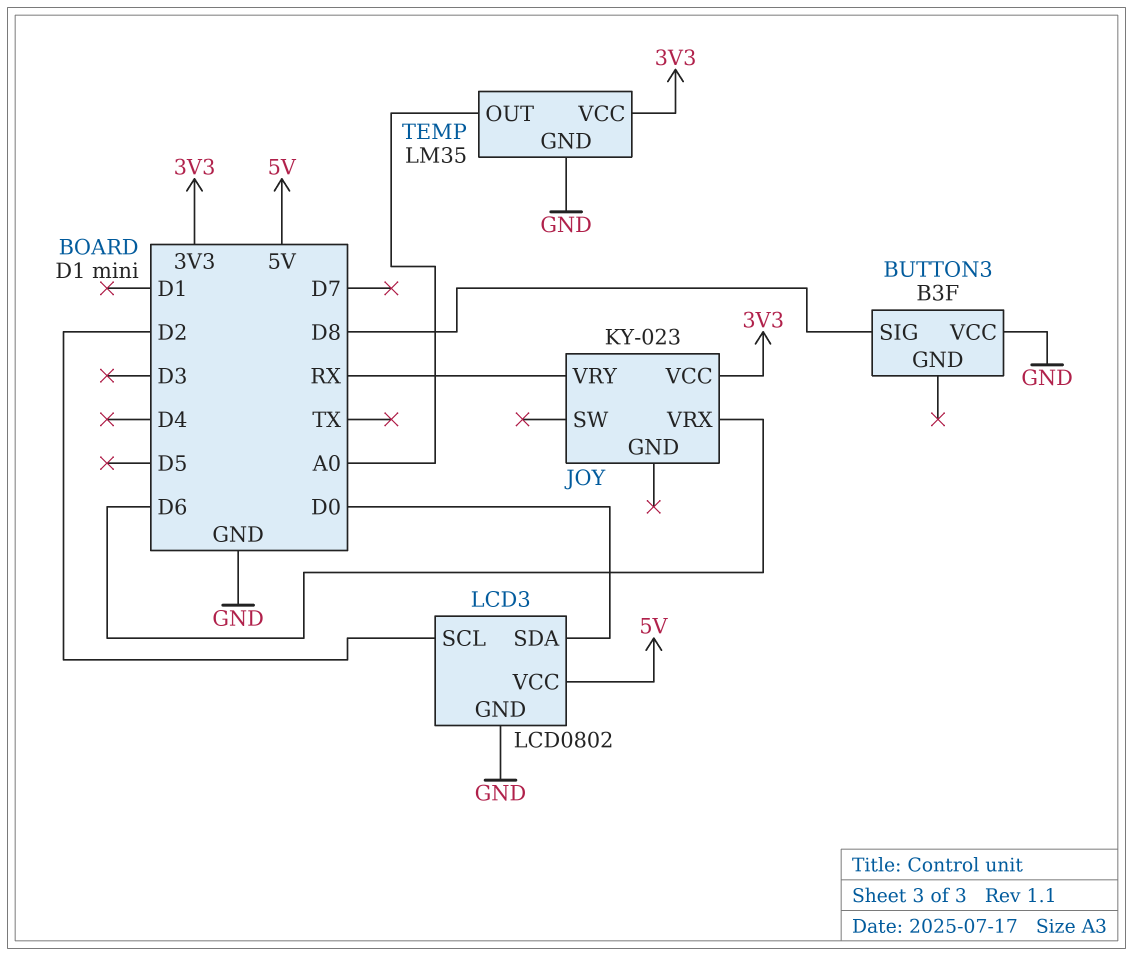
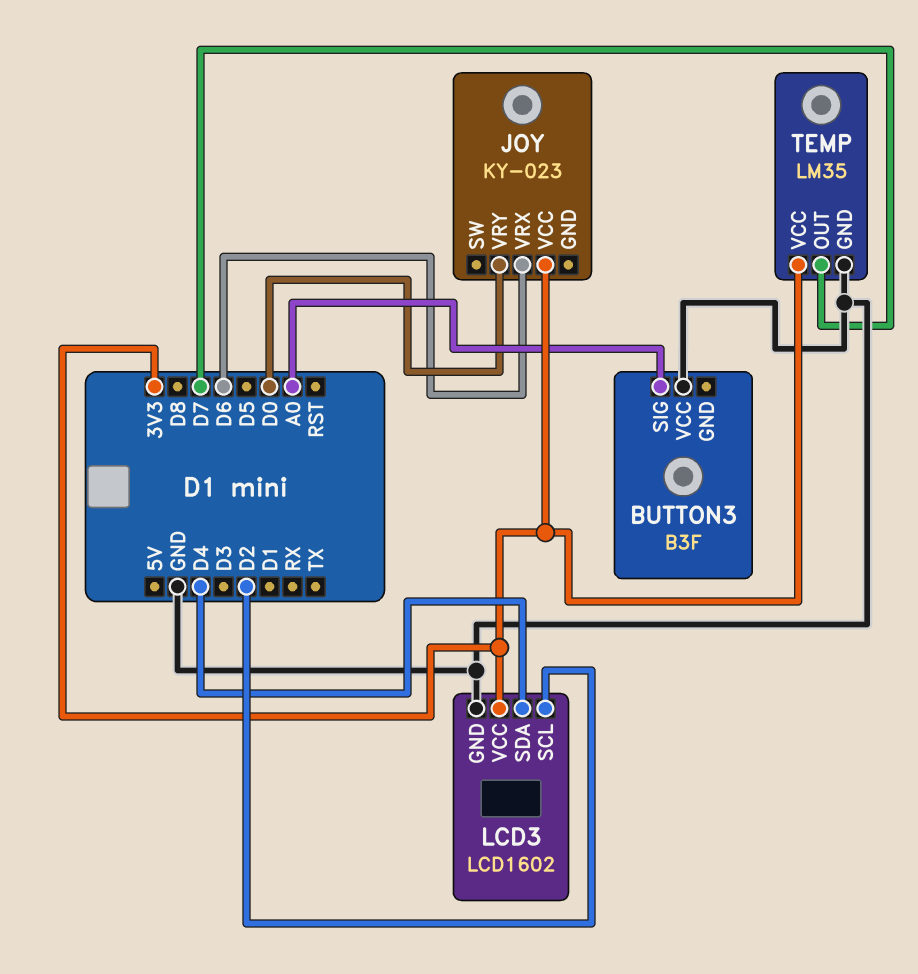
BUTTON3 pin SIG: D8 -> A0
JOY pin VRY: RX -> D0
LCD3: LCD0802 -> LCD1602
LCD3 pin SDA: D0 -> D4
LCD3 pin VCC: 5V -> 3V3
TEMP pin OUT: A0 -> D7

